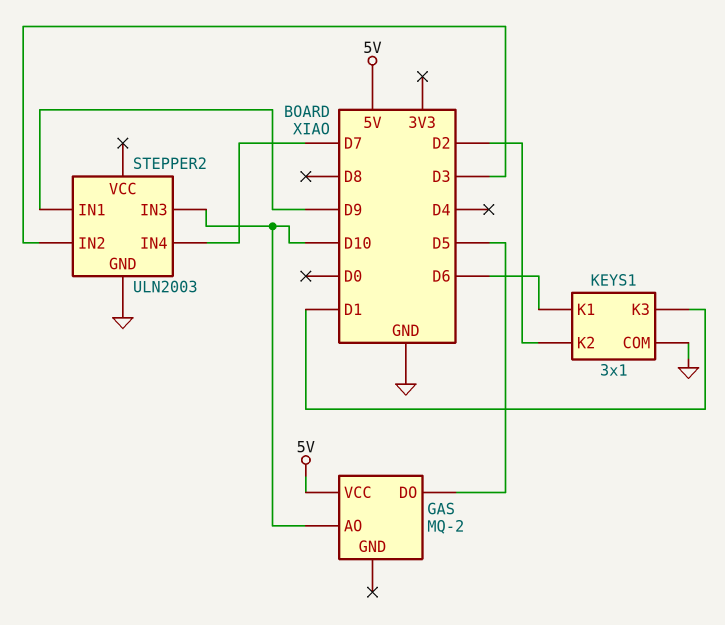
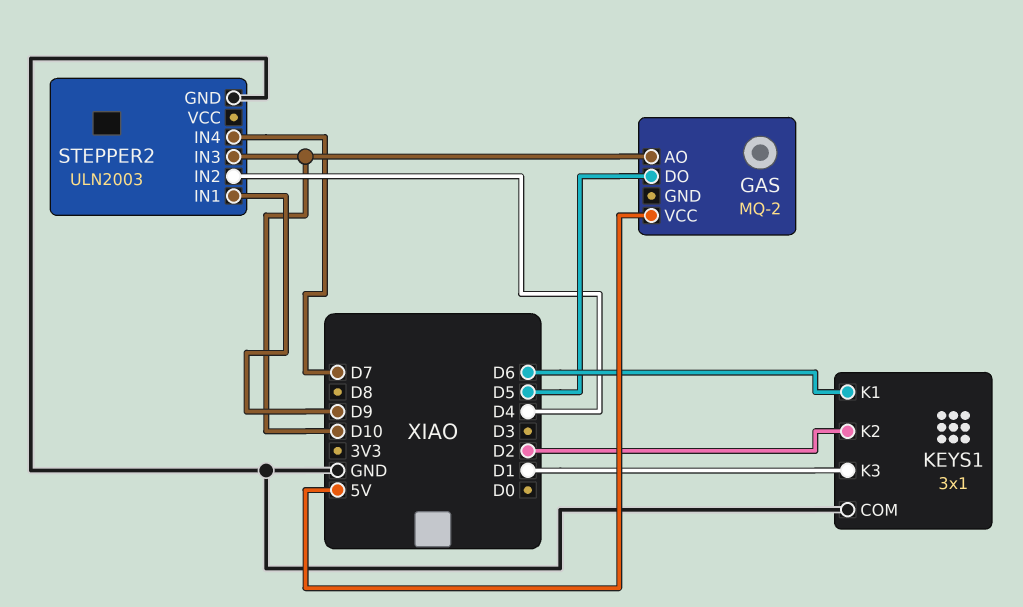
STEPPER2 pin IN2: D3 -> D4

